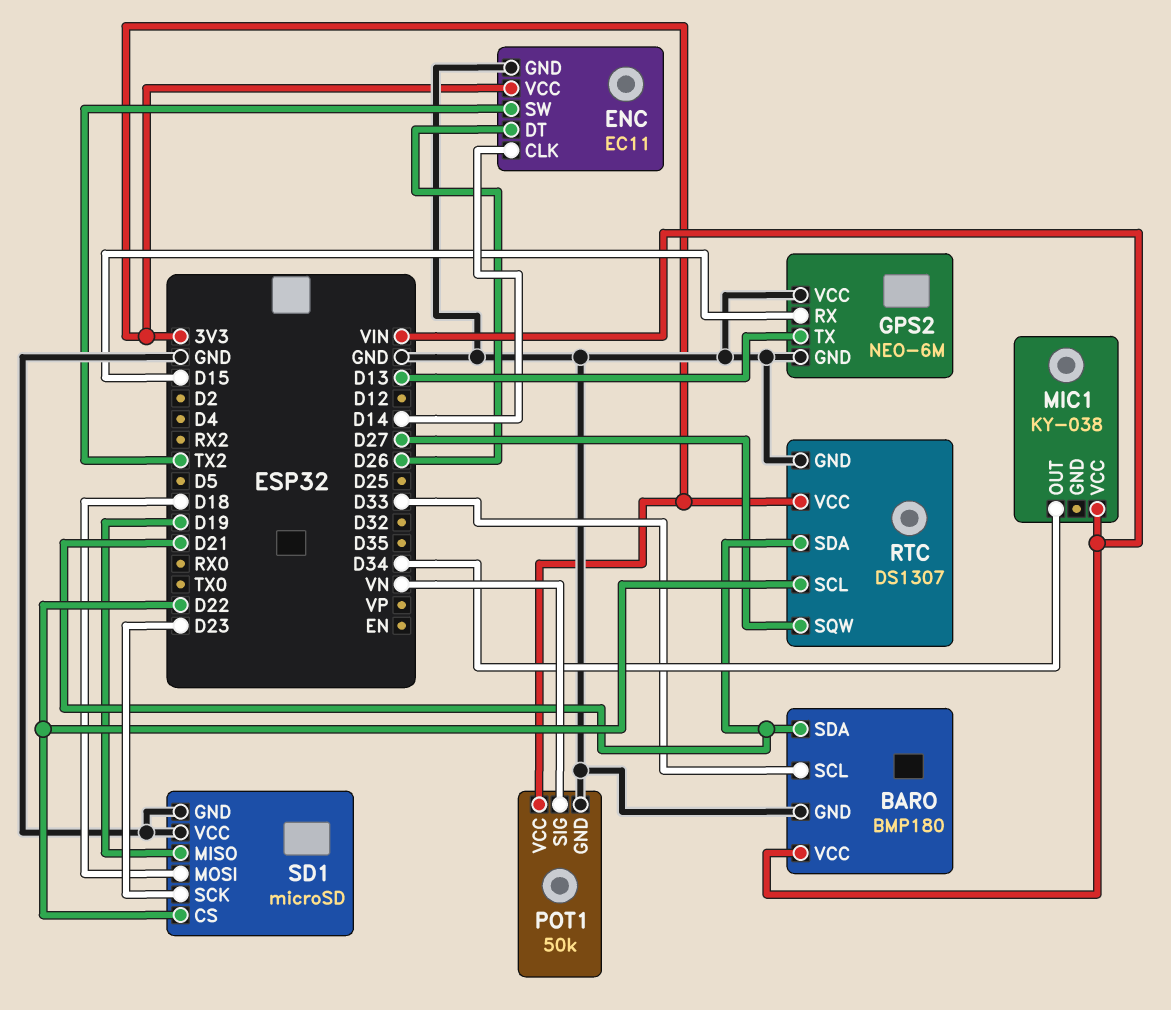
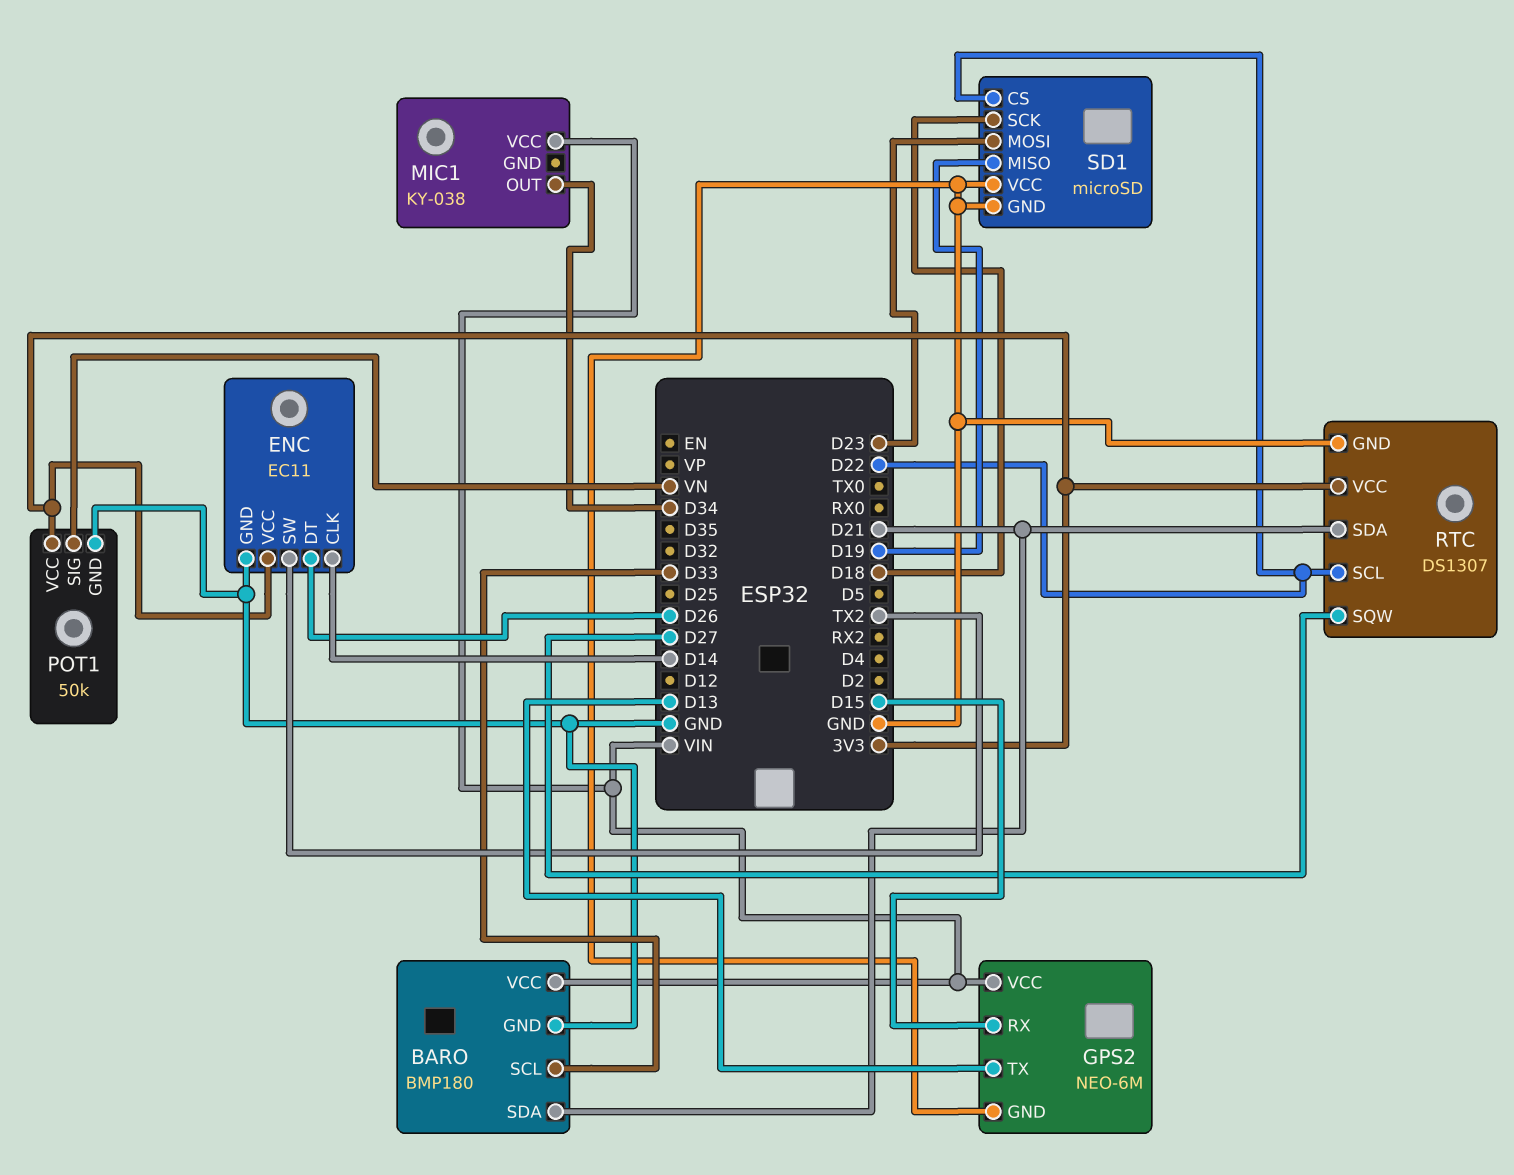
GPS2 pin VCC: GND -> VIN
SD1 pin MOSI: D18 -> D23
SD1 pin SCK: D23 -> D18

